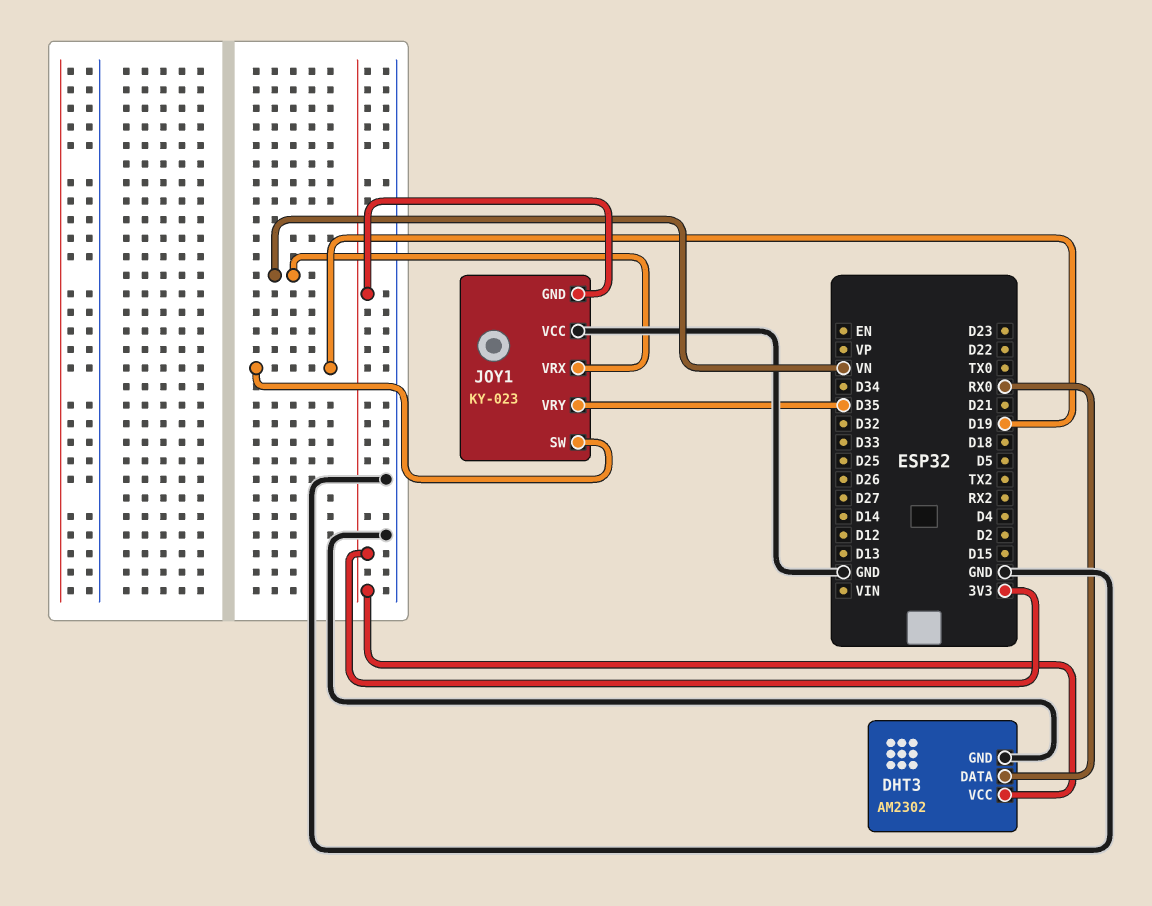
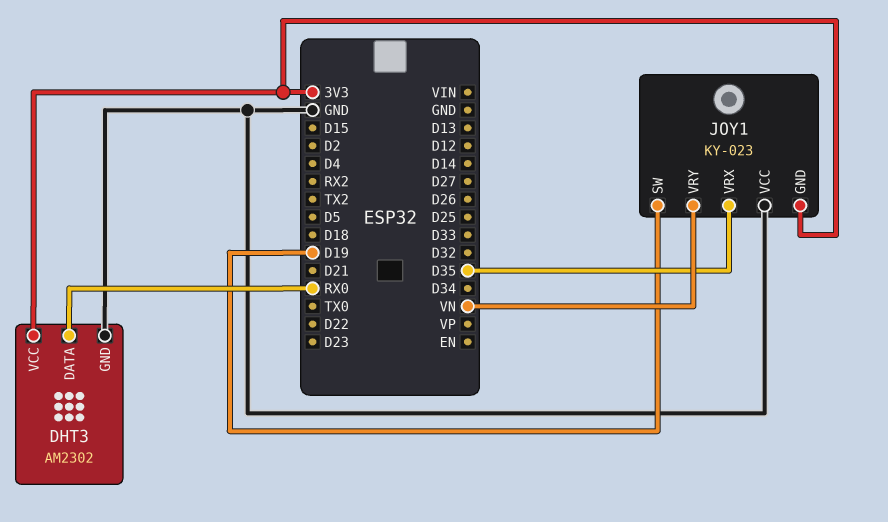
JOY1 pin VRX: VN -> D35
JOY1 pin VRY: D35 -> VN

